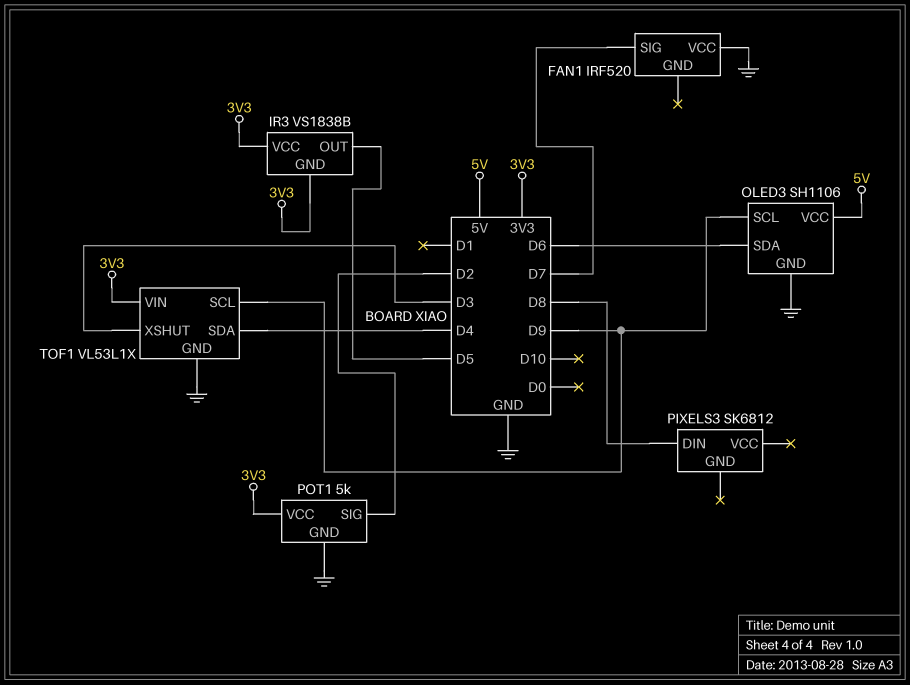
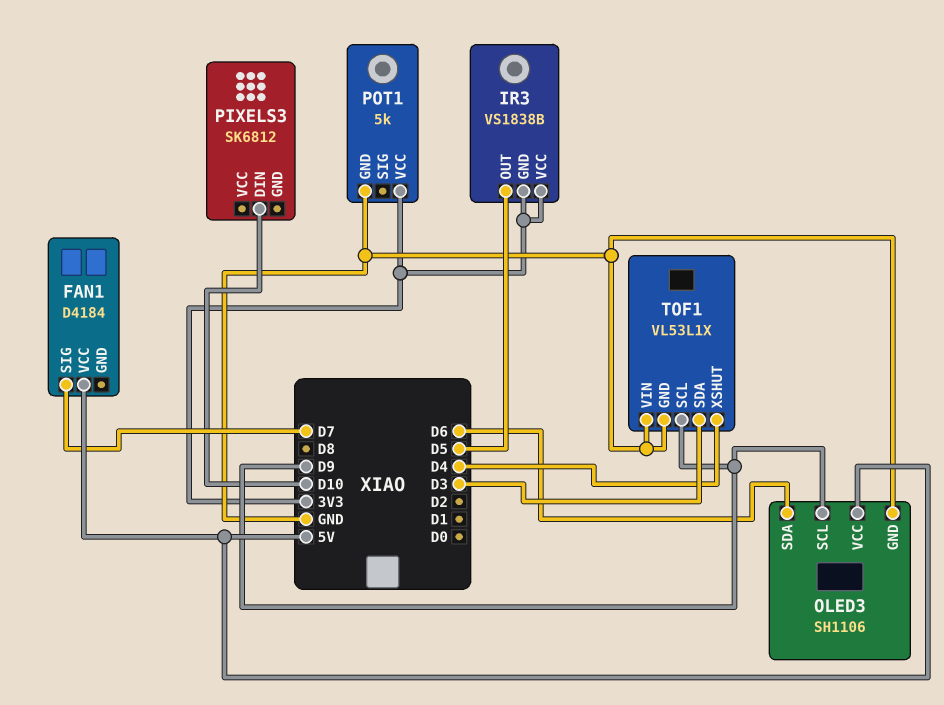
FAN1: IRF520 -> D4184
FAN1 pin VCC: GND -> 5V
PIXELS3 pin DIN: D8 -> D10
POT1 pin SIG: D2 -> none
TOF1 pin SDA: D4 -> D3
TOF1 pin VIN: 3V3 -> GND
TOF1 pin XSHUT: D3 -> D4

